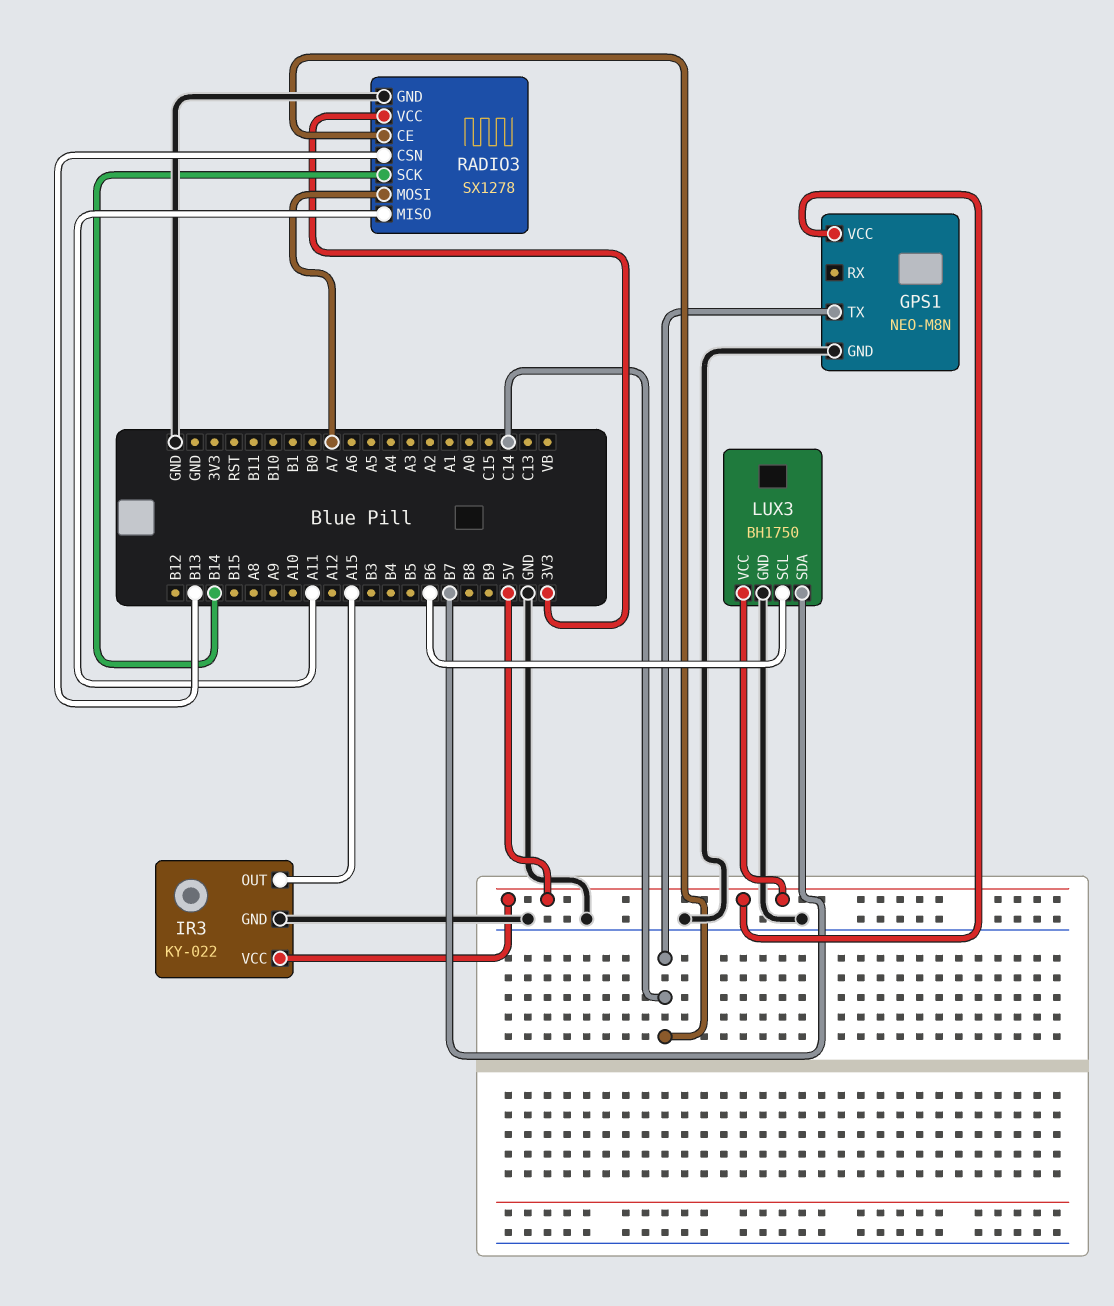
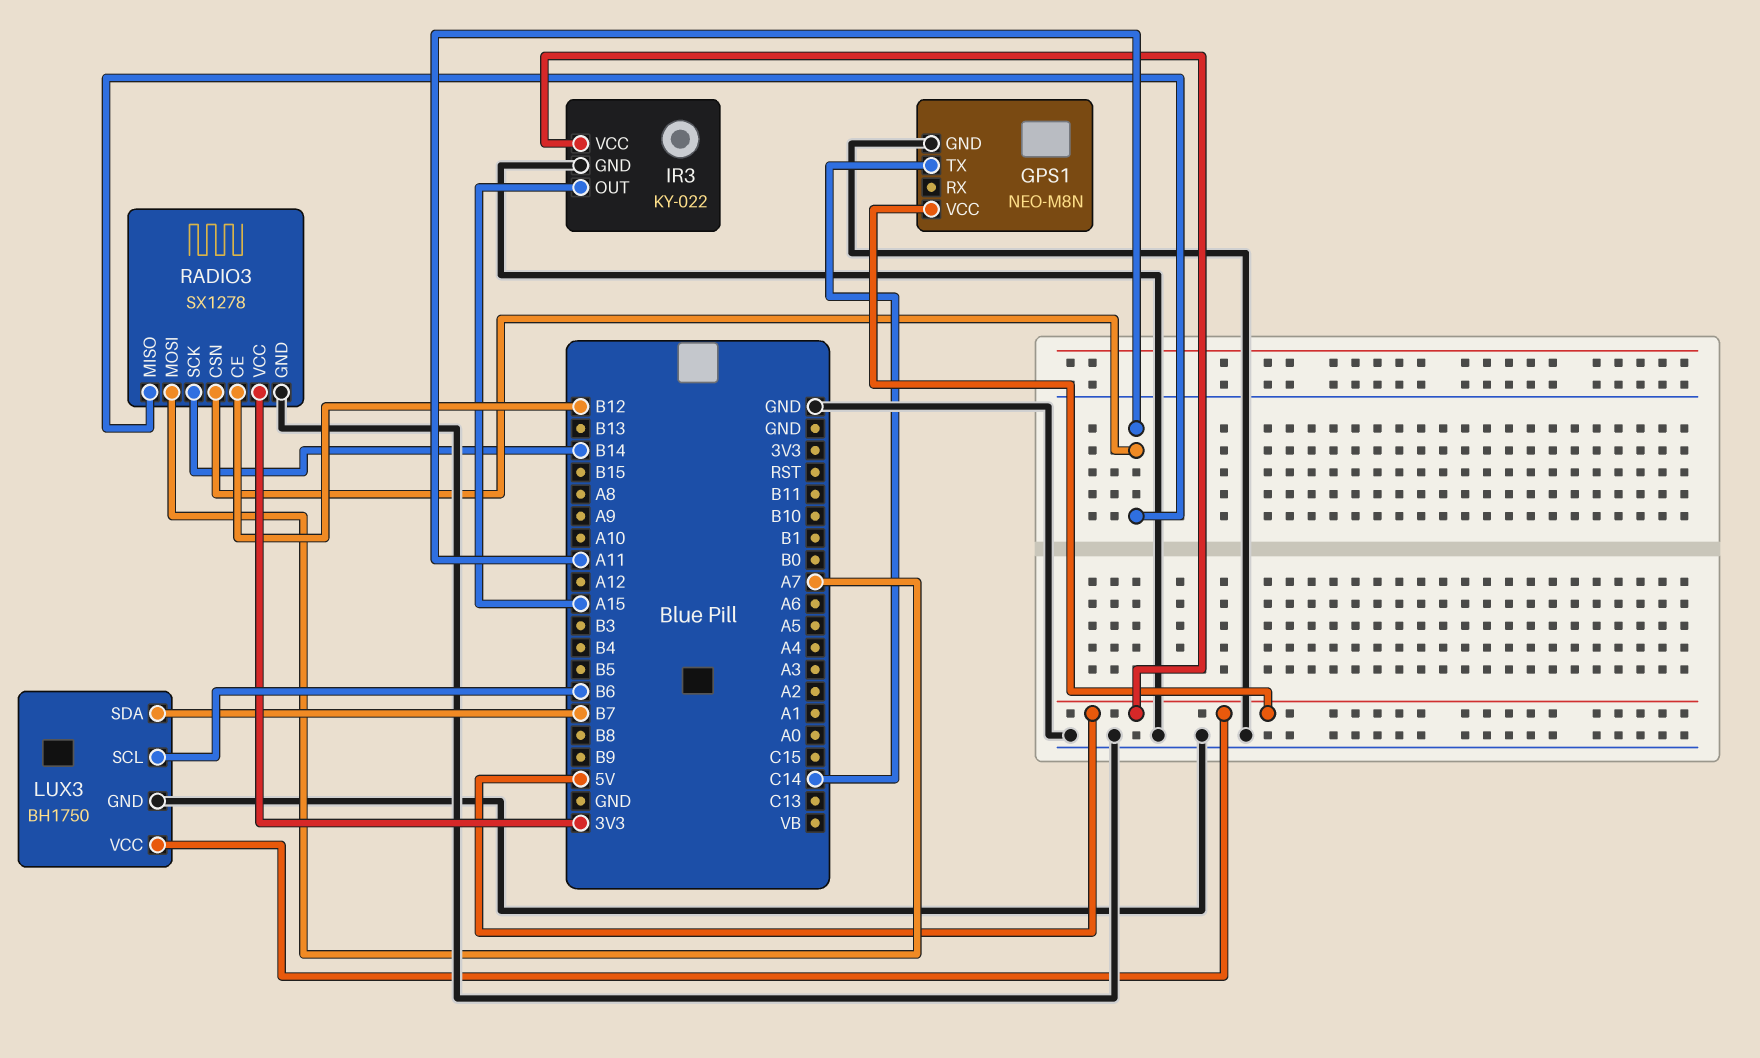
RADIO3 pin CE: C14 -> B12
RADIO3 pin CSN: B13 -> A11

